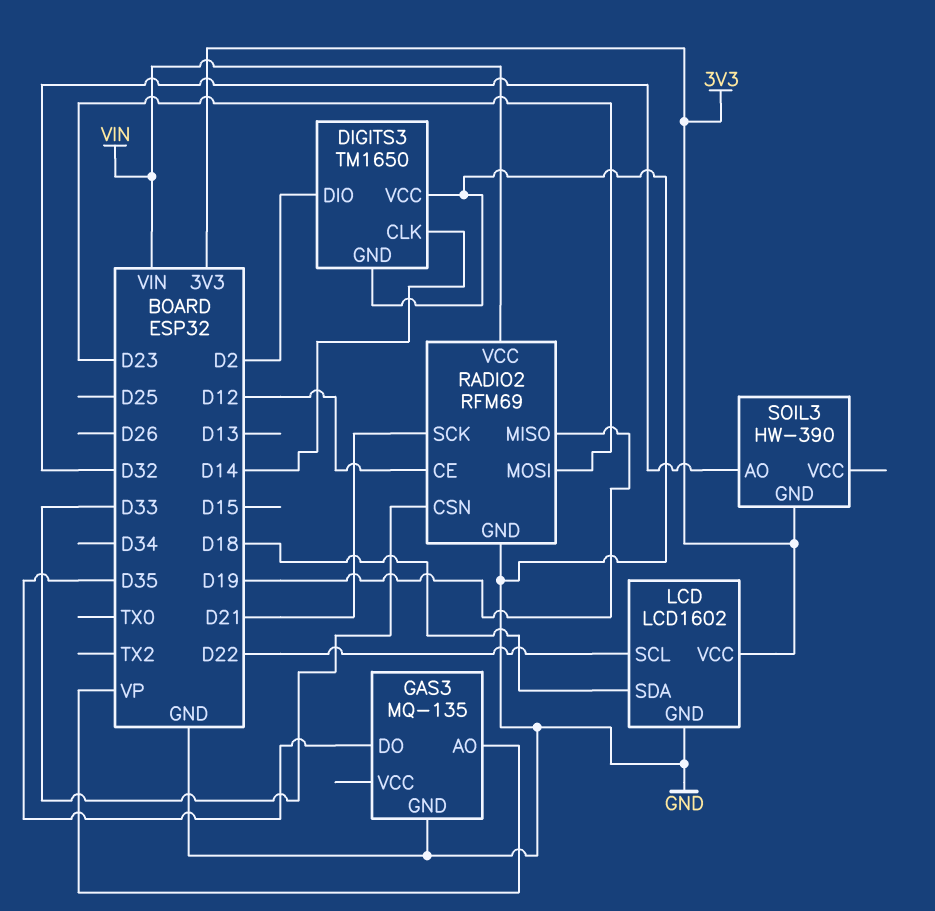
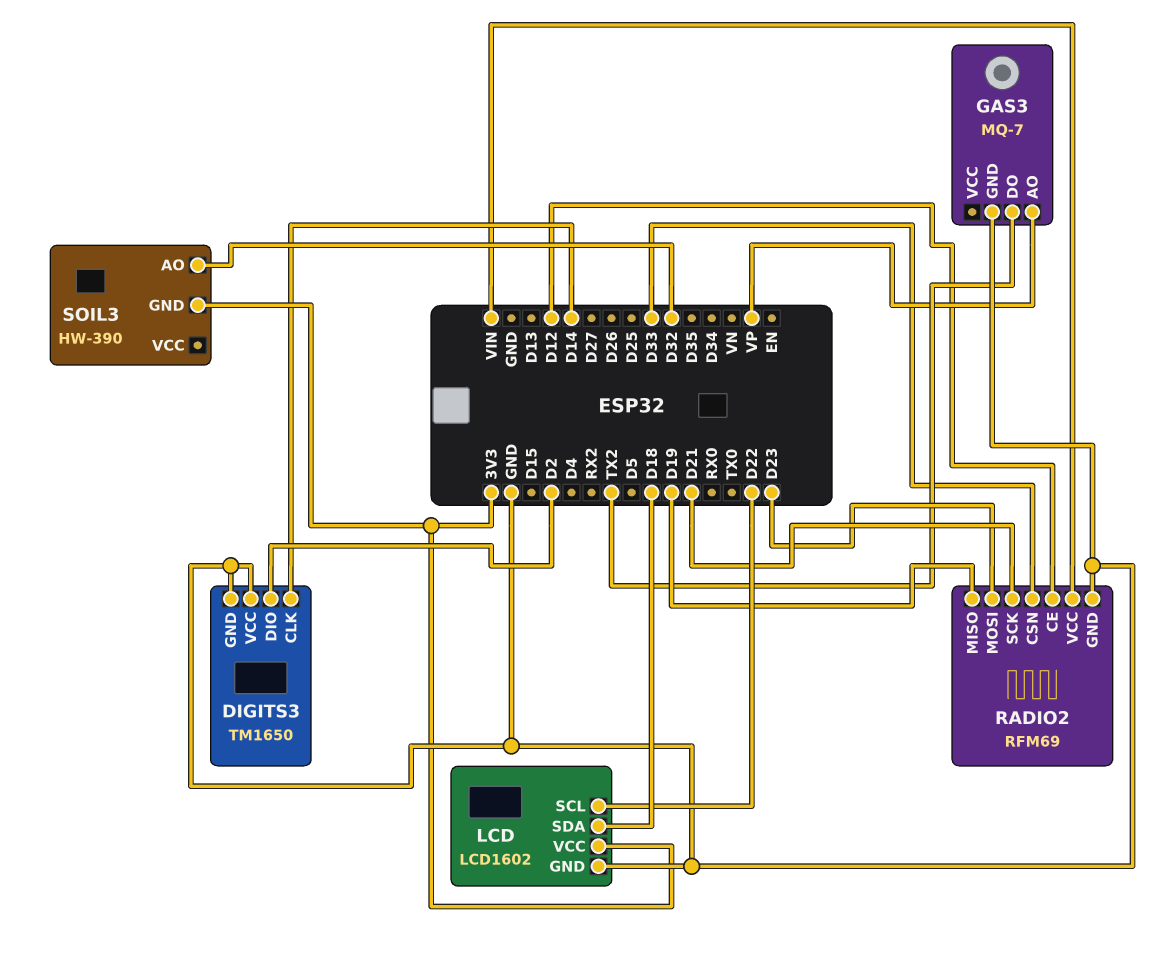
GAS3: MQ-135 -> MQ-7
GAS3 pin DO: D35 -> TX2

